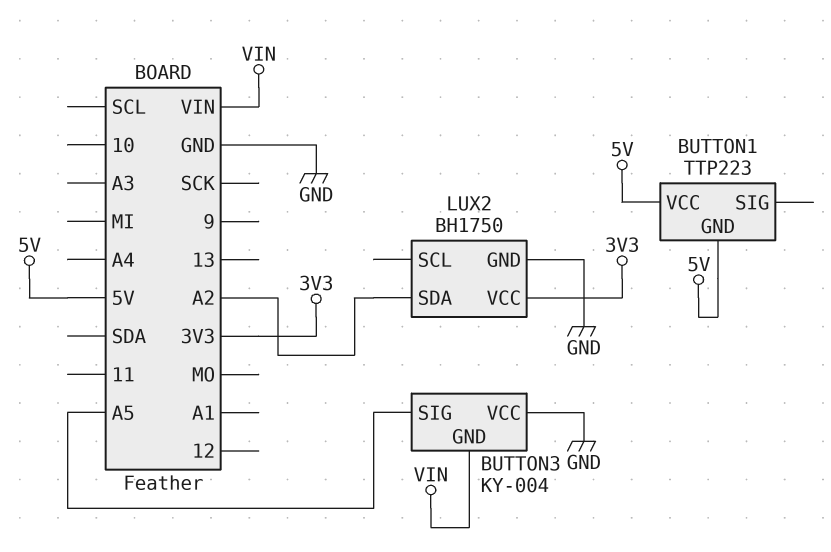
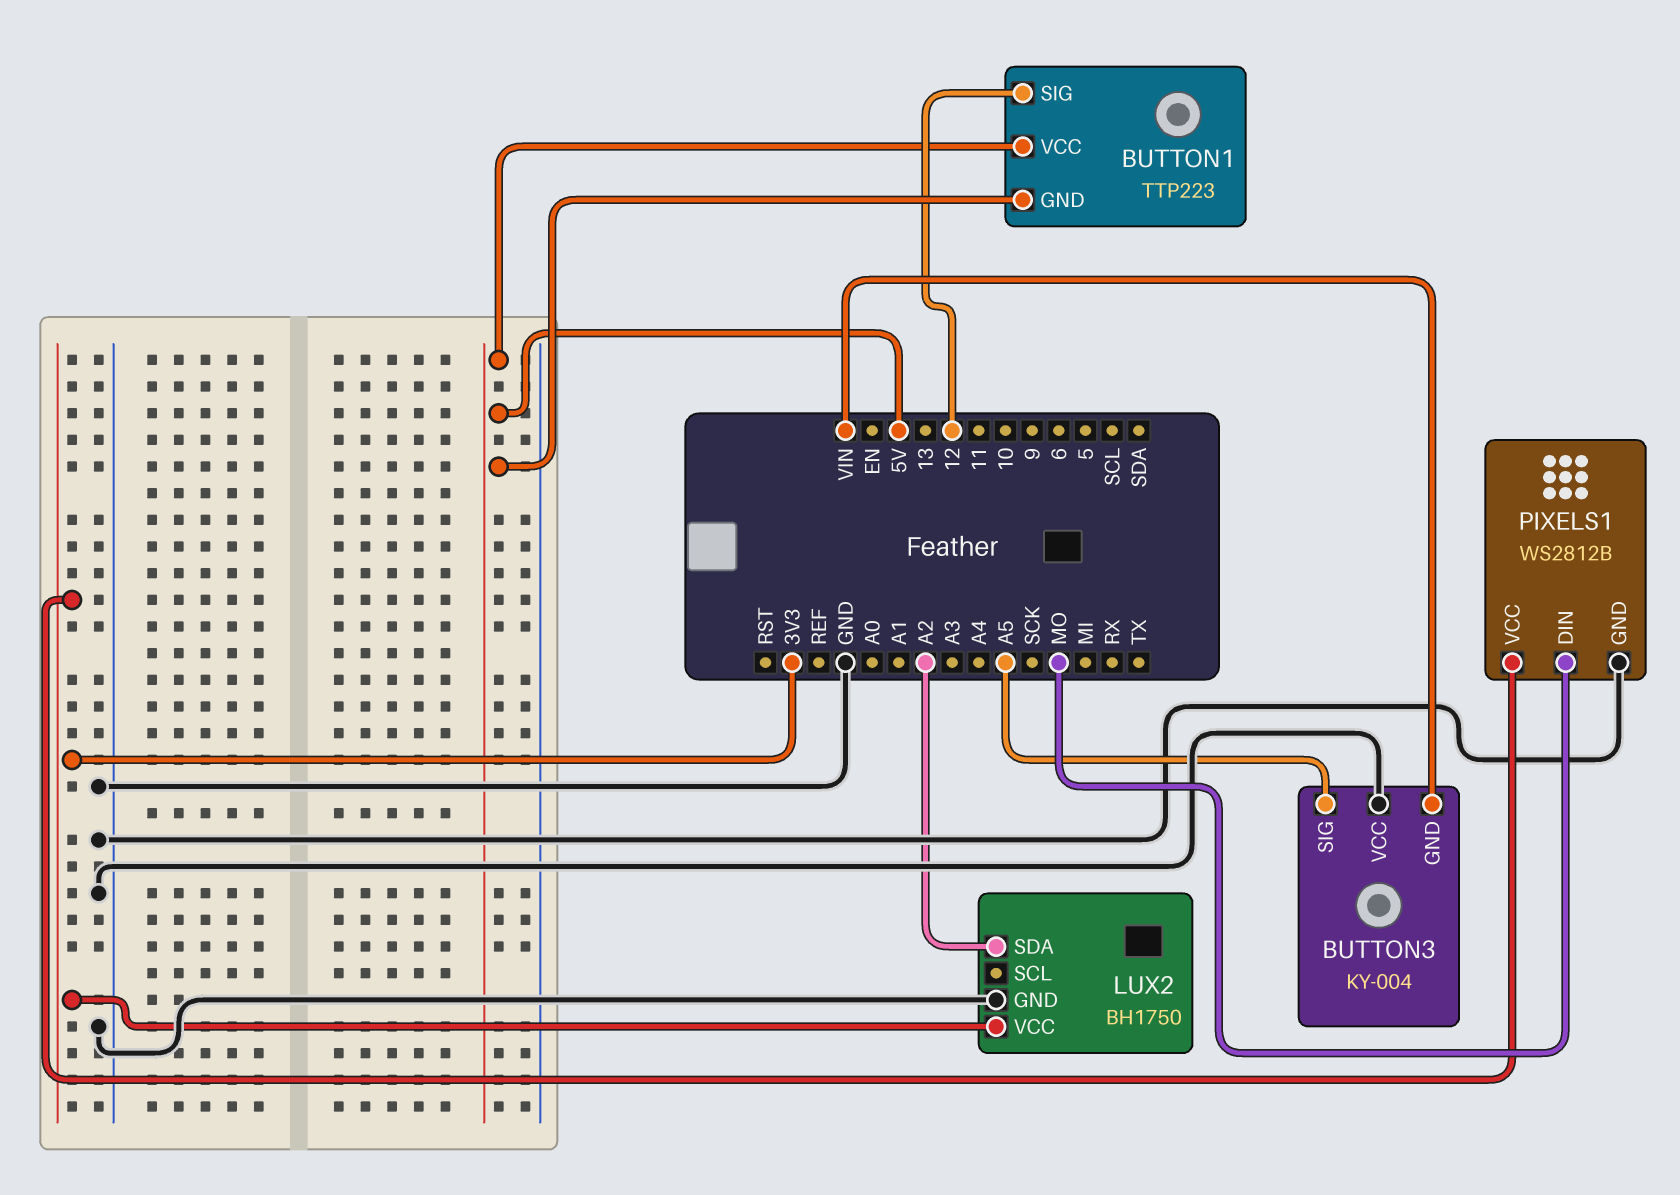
BUTTON1 pin SIG: none -> 12
PIXELS1: none -> WS2812B
PIXELS1 pin DIN: none -> MO
PIXELS1 pin GND: none -> GND
PIXELS1 pin VCC: none -> 3V3

